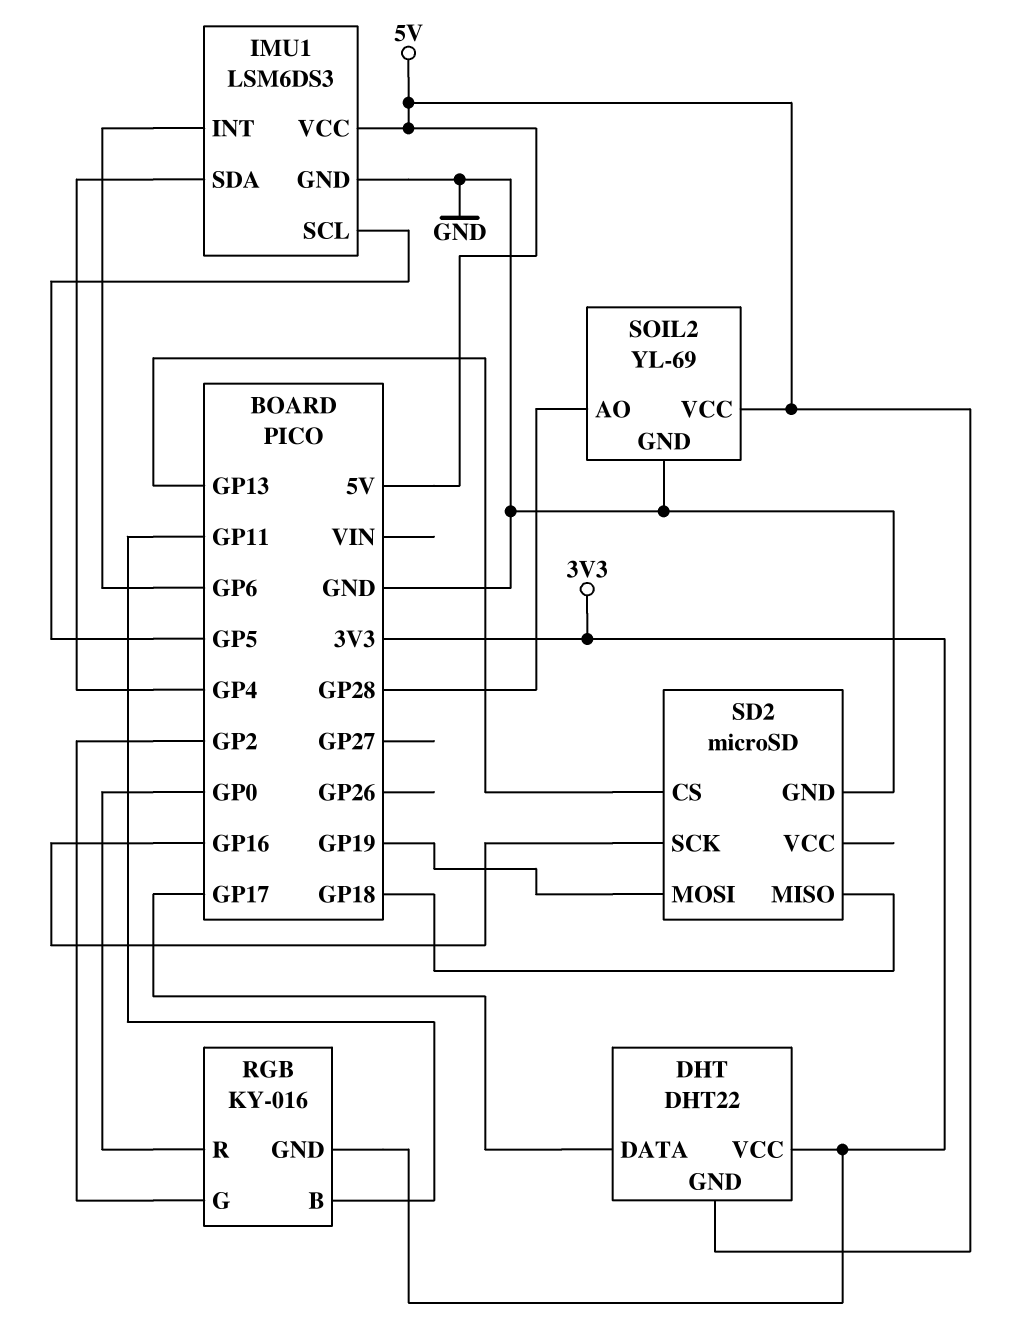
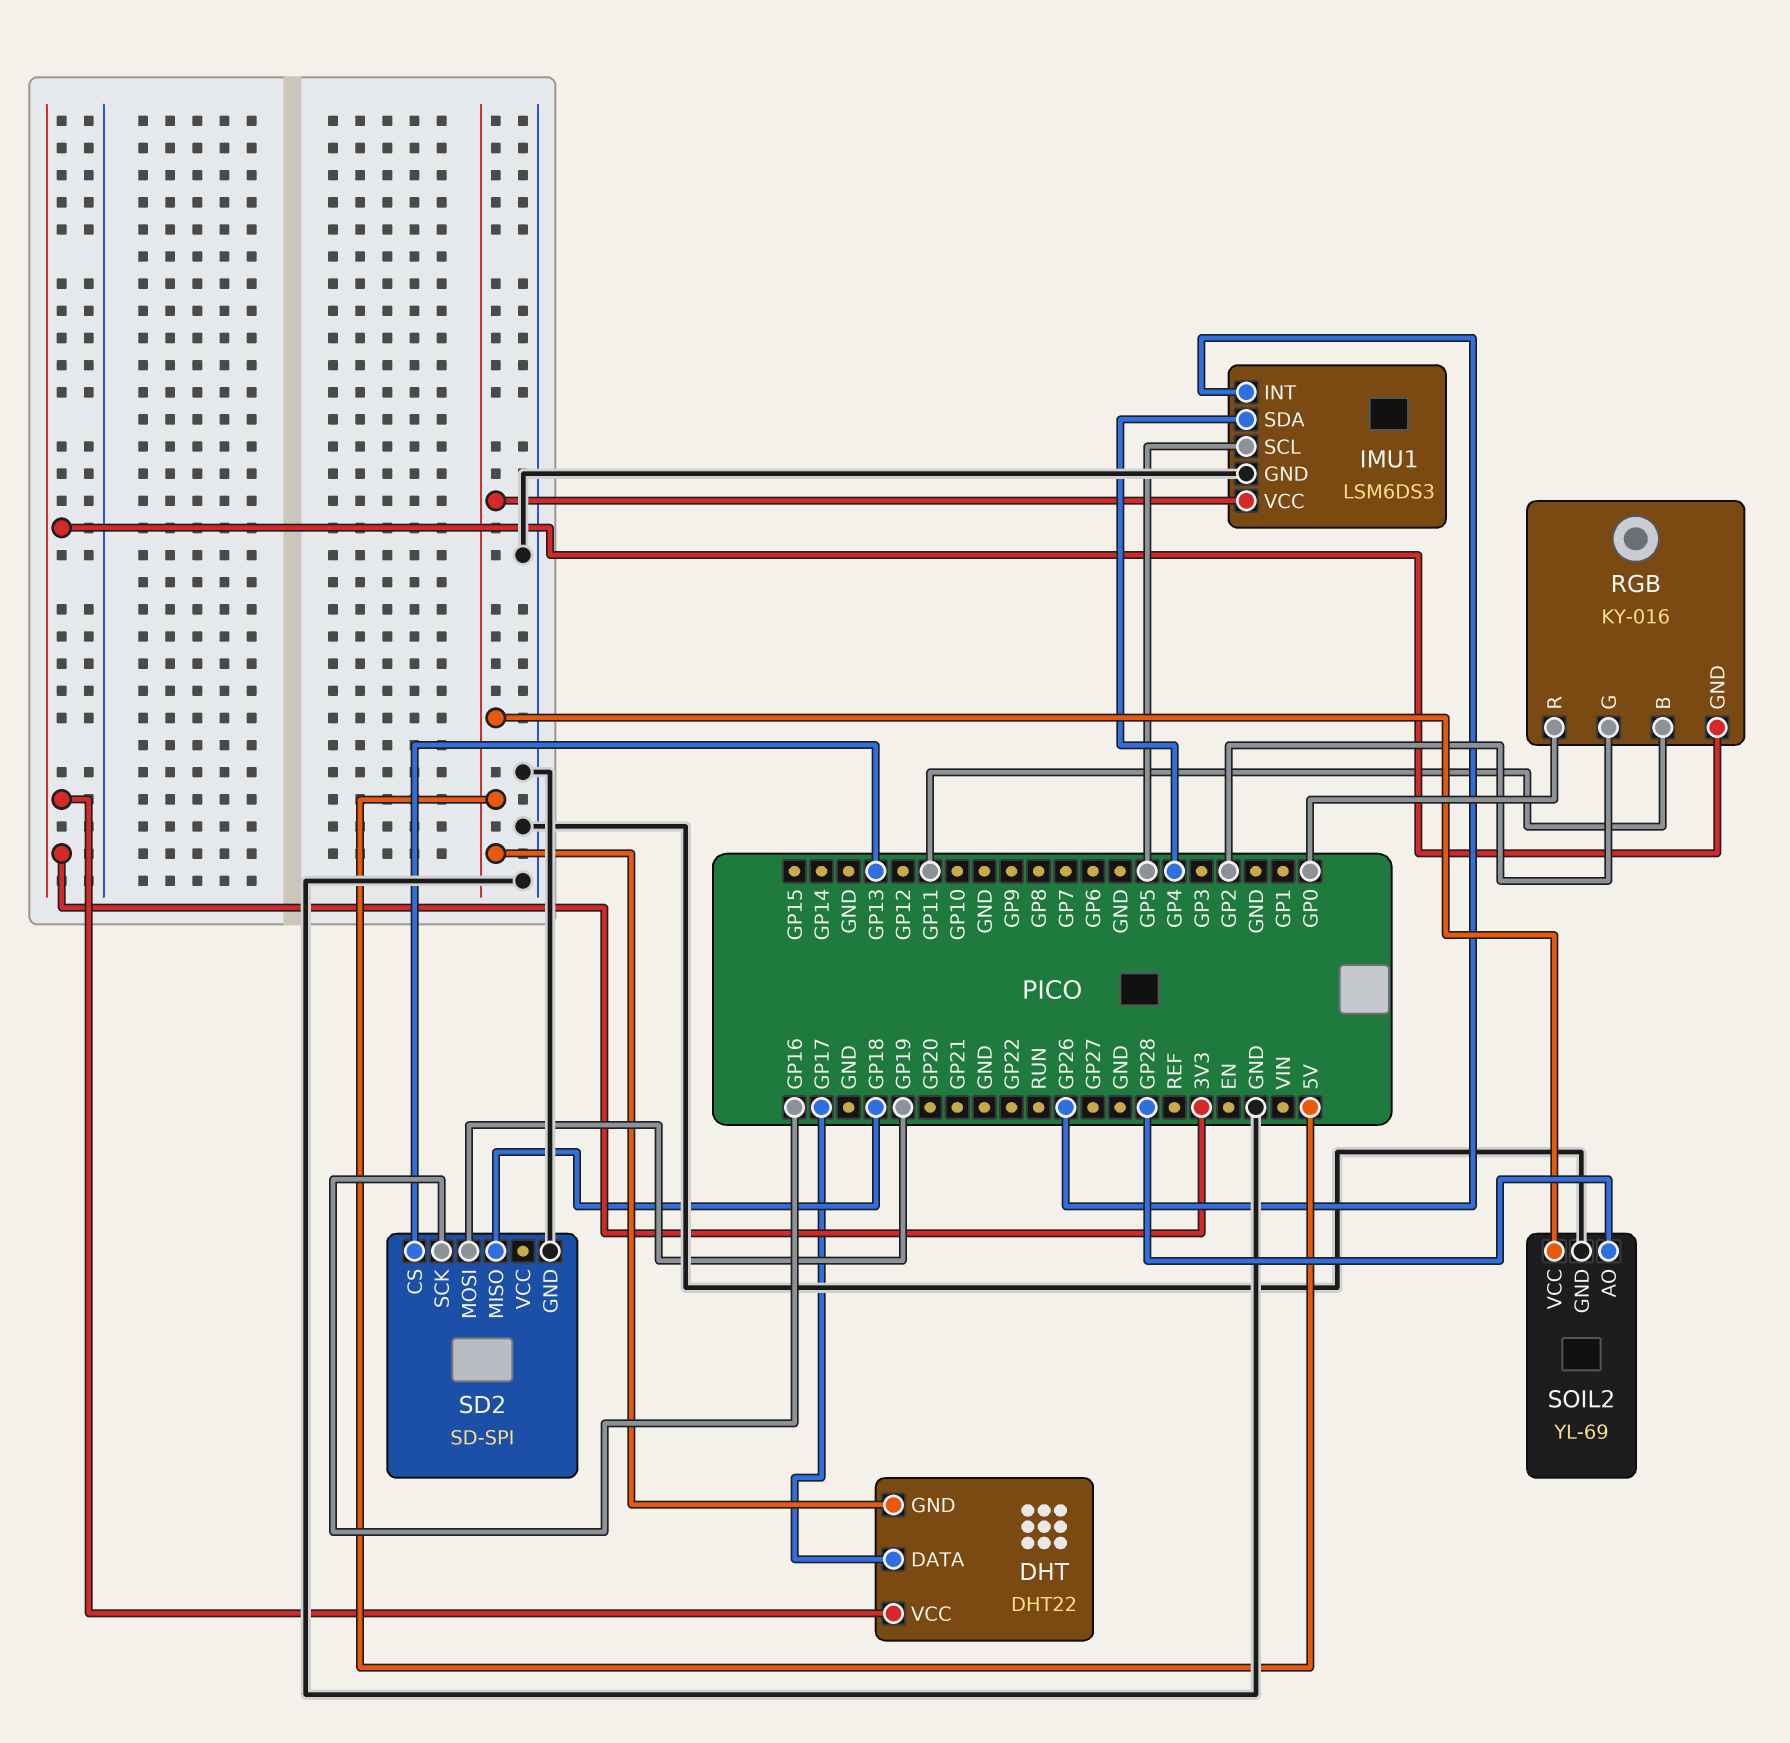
IMU1 pin INT: GP6 -> GP26
SD2: microSD -> SD-SPI

